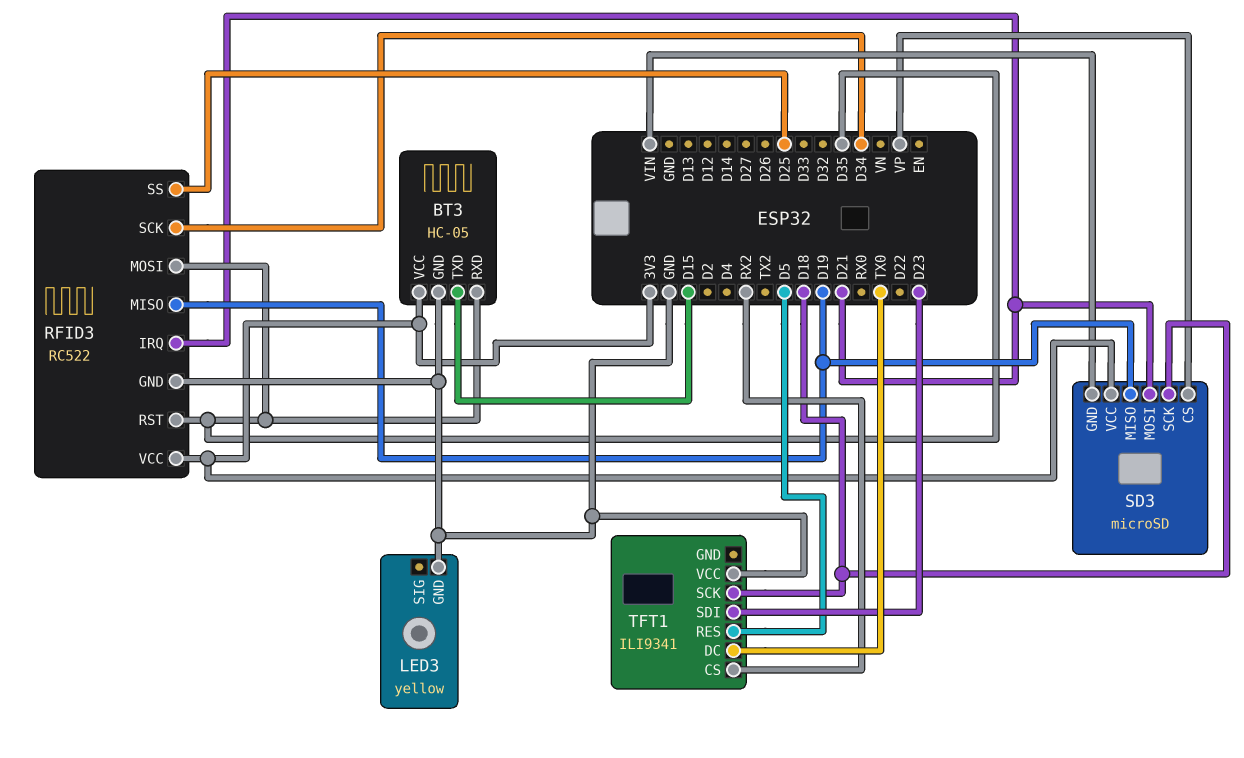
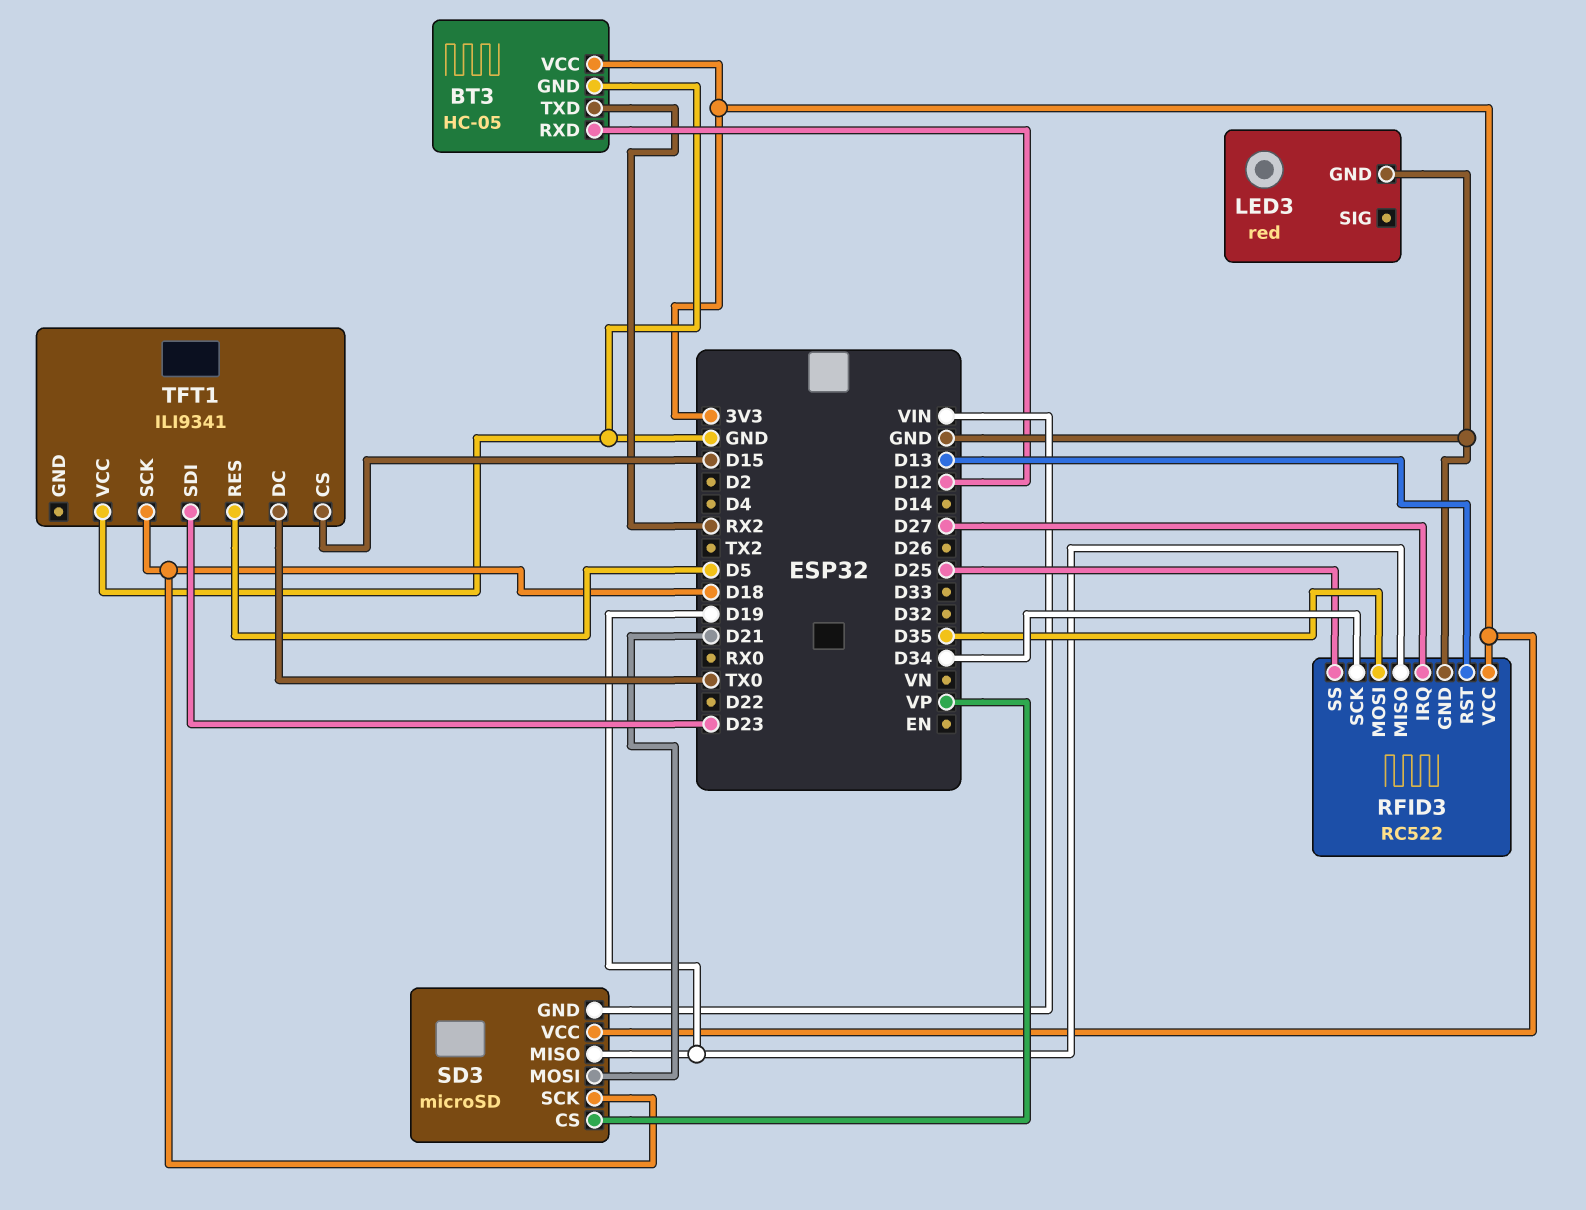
BT3 pin RXD: D35 -> D12
BT3 pin TXD: D15 -> RX2
LED3: yellow -> red
RFID3 pin IRQ: D21 -> D27
RFID3 pin RST: D35 -> D13
TFT1 pin CS: RX2 -> D15

